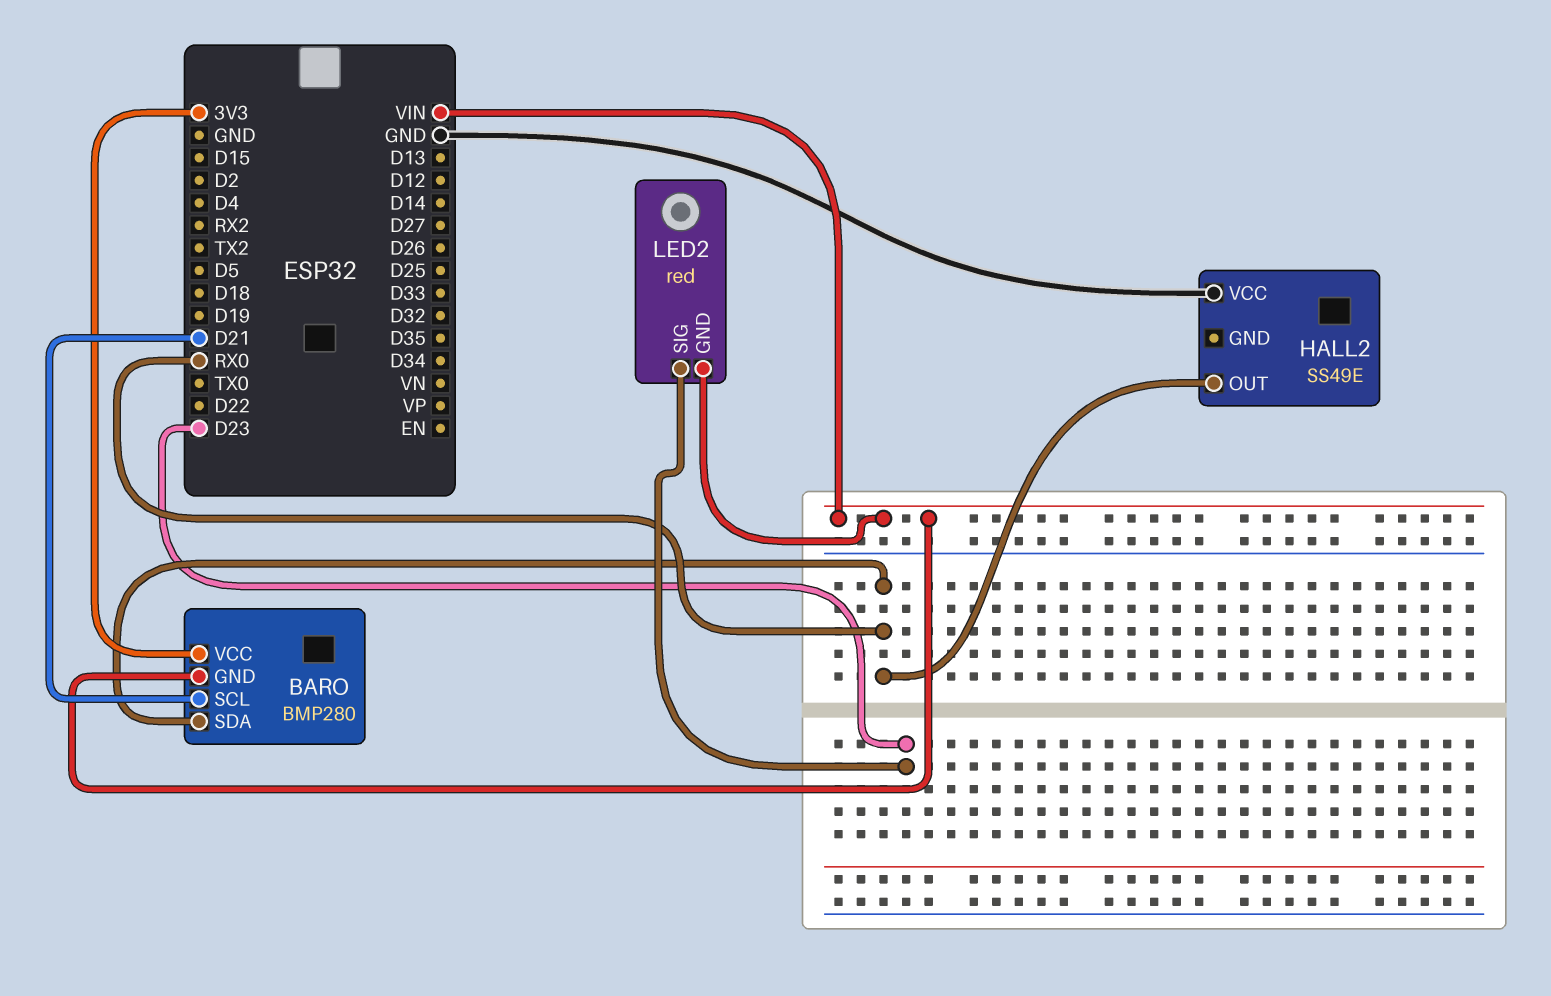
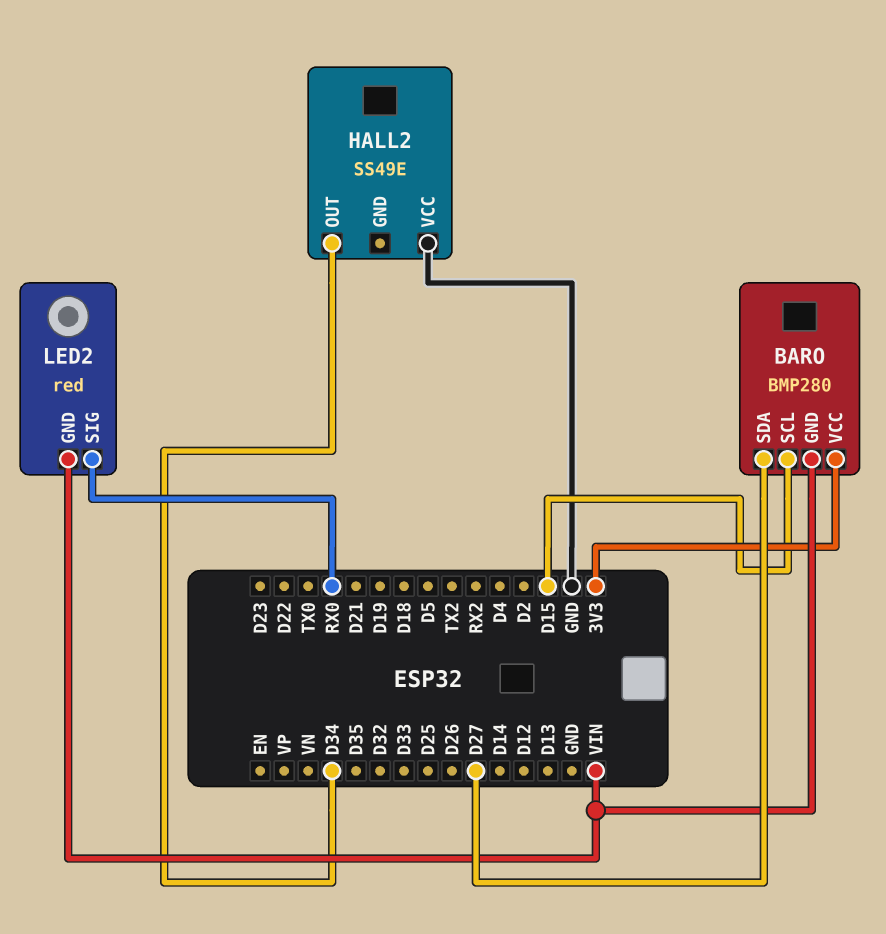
BARO pin SCL: D21 -> D15
BARO pin SDA: RX0 -> D27
HALL2 pin OUT: RX0 -> D34
LED2 pin SIG: D23 -> RX0

